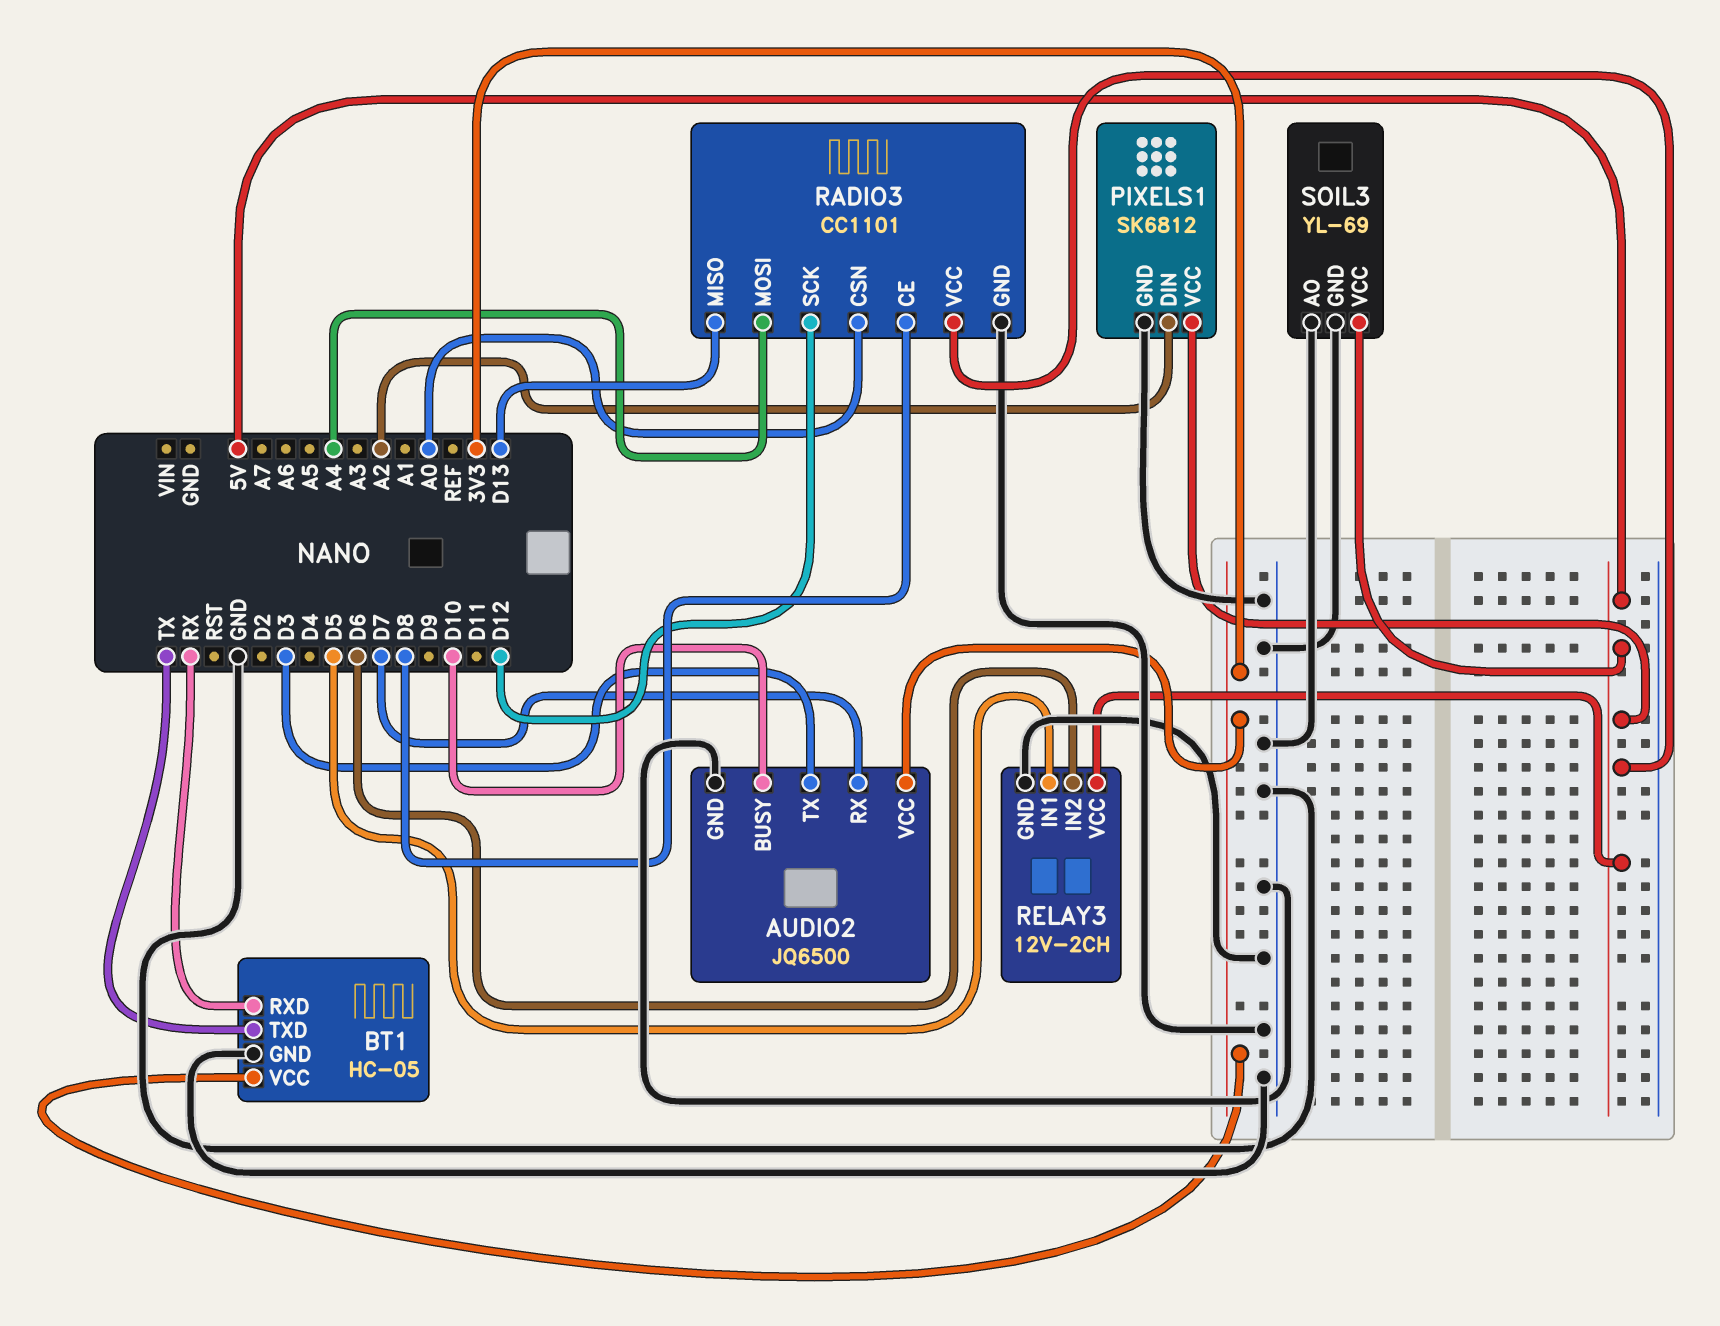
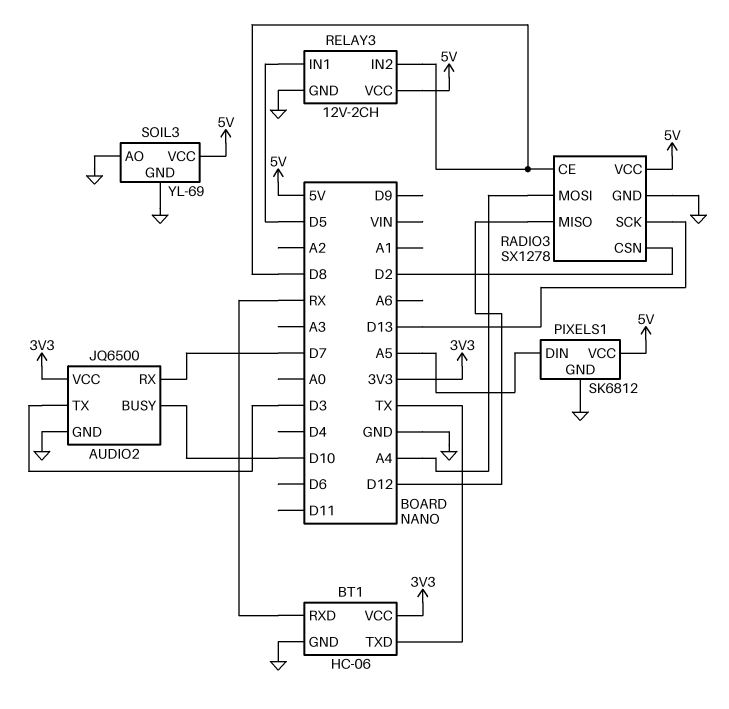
BT1: HC-05 -> HC-06
PIXELS1 pin DIN: A2 -> A5
RADIO3: CC1101 -> SX1278
RADIO3 pin CSN: A0 -> D2
RADIO3 pin MISO: D13 -> D12
RADIO3 pin SCK: D12 -> D13
RELAY3 pin IN2: D6 -> D8

